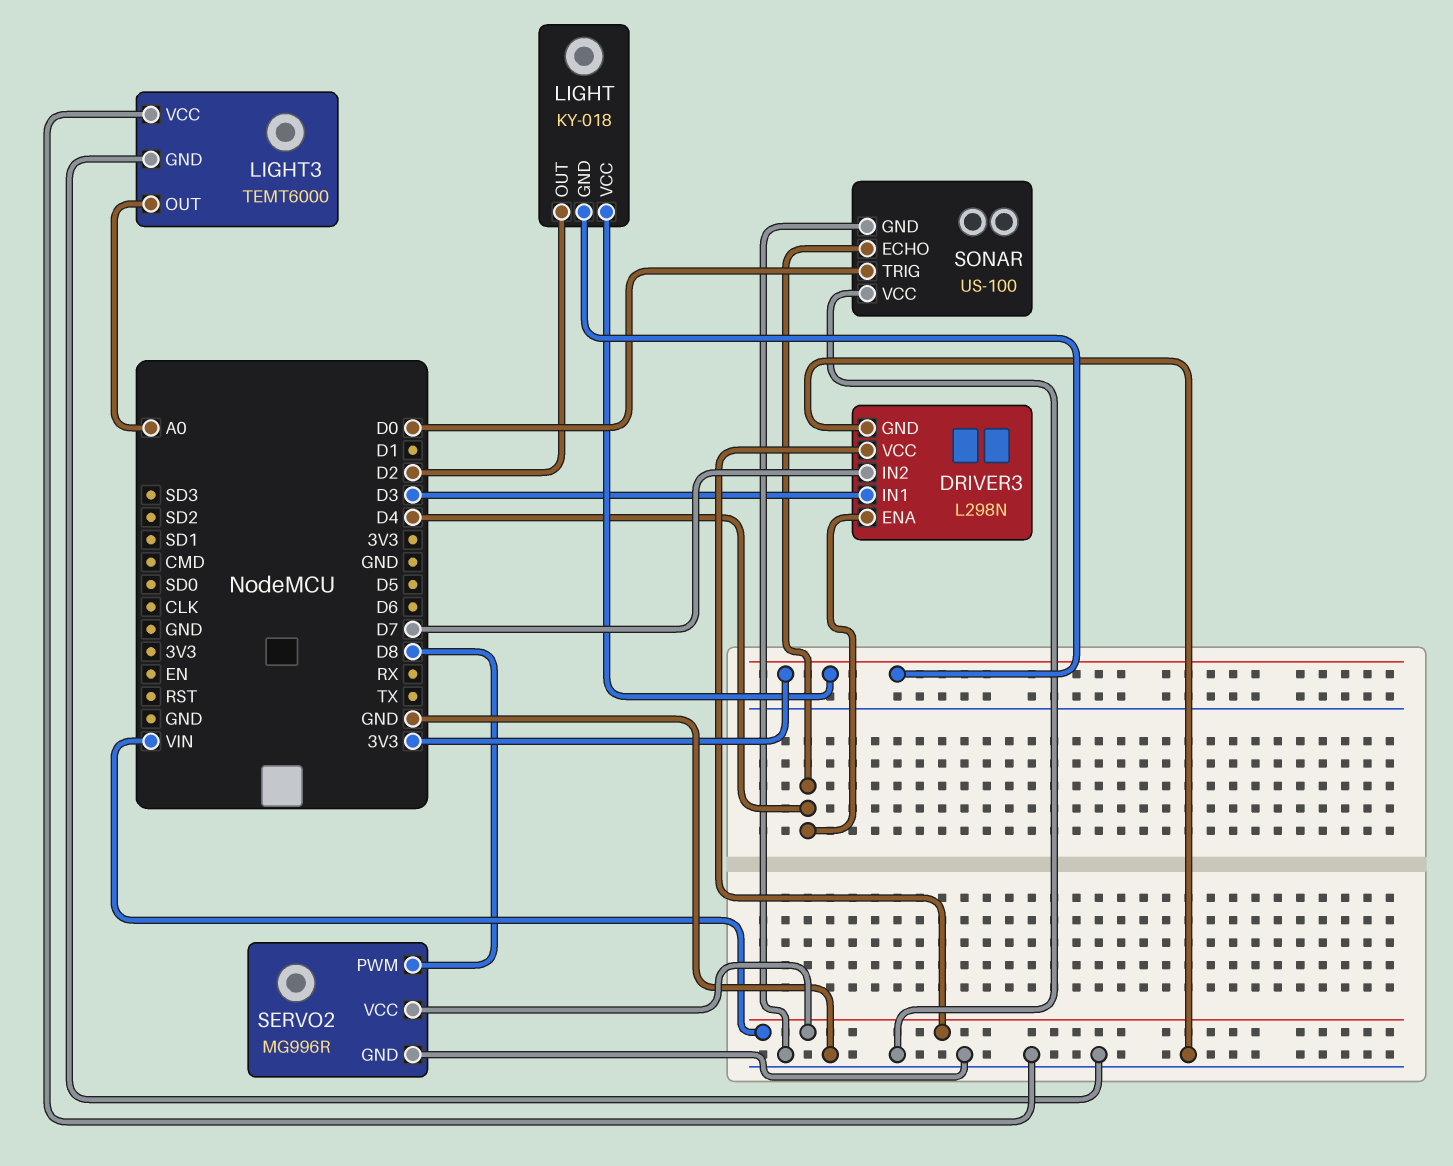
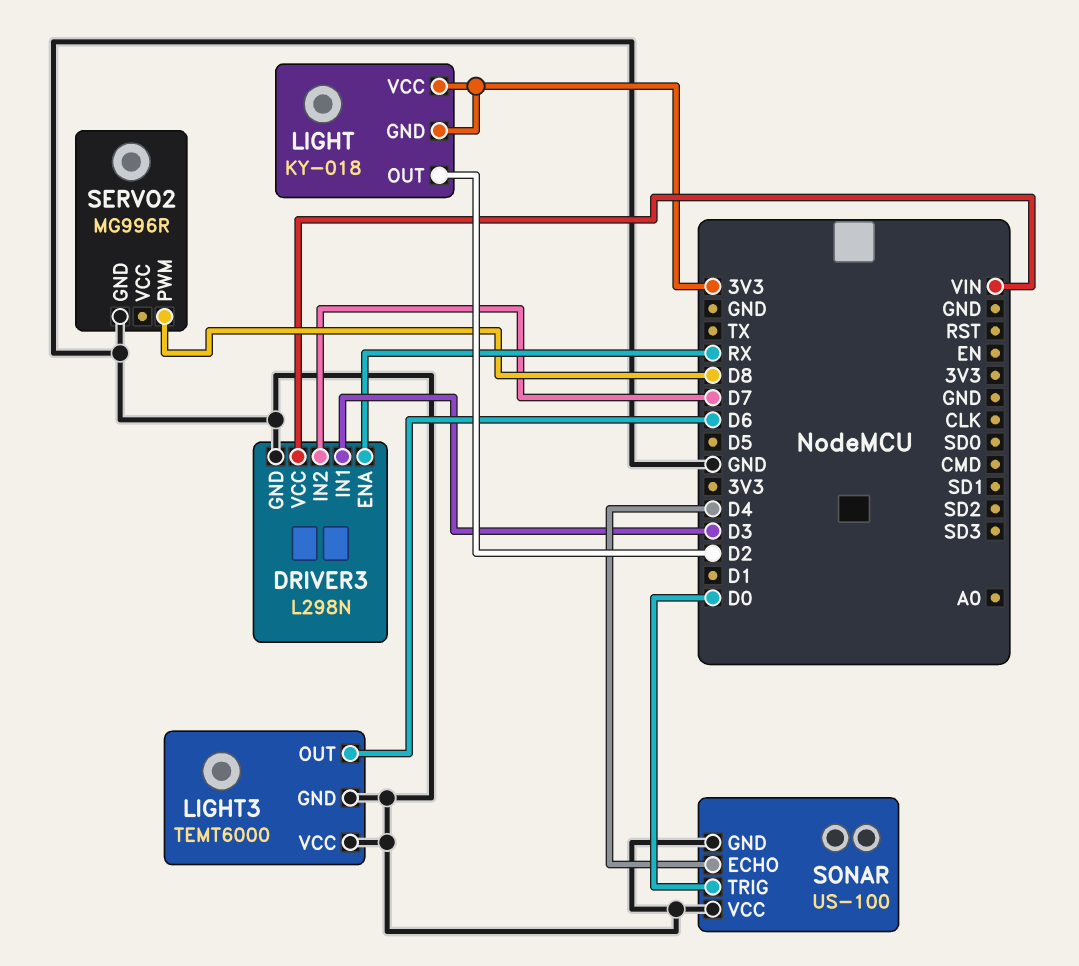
DRIVER3 pin ENA: D4 -> RX
LIGHT3 pin OUT: A0 -> D6
SERVO2 pin VCC: VIN -> none

